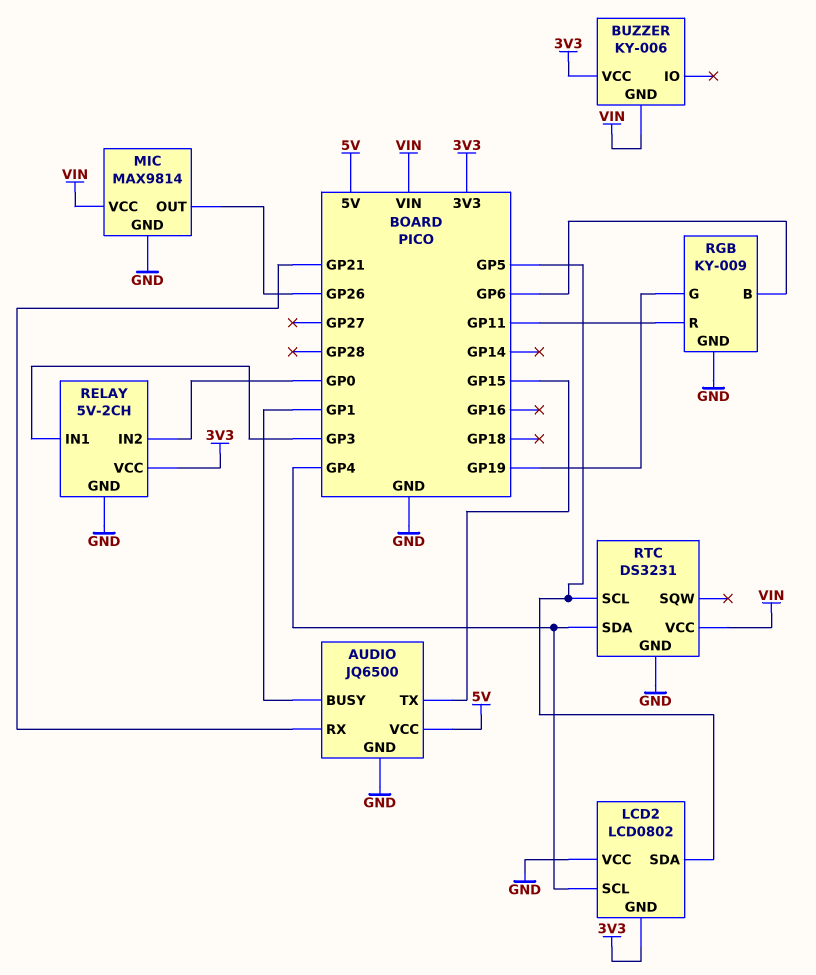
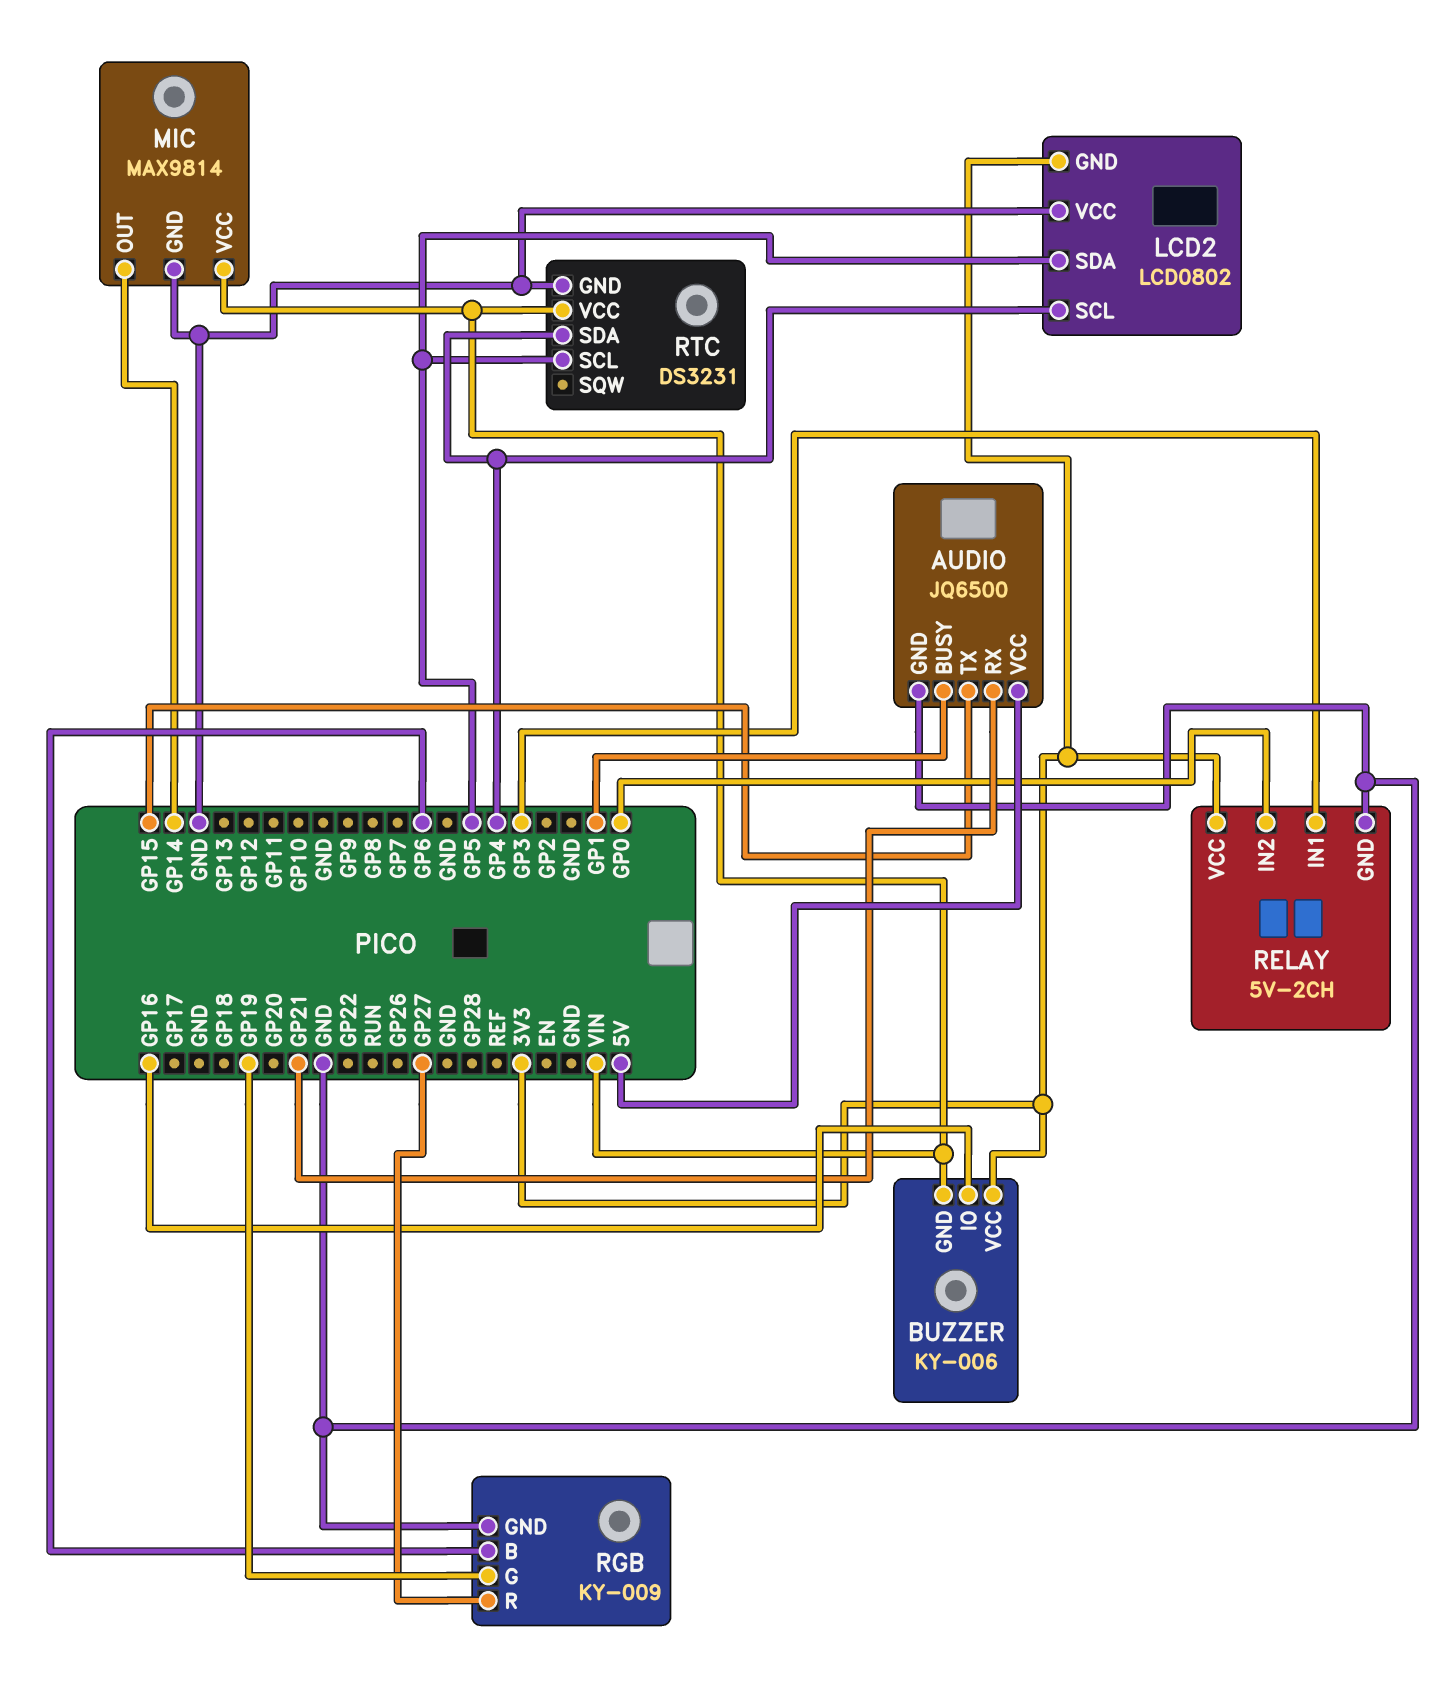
BUZZER pin IO: none -> GP16
MIC pin OUT: GP26 -> GP14
RGB pin R: GP11 -> GP27

